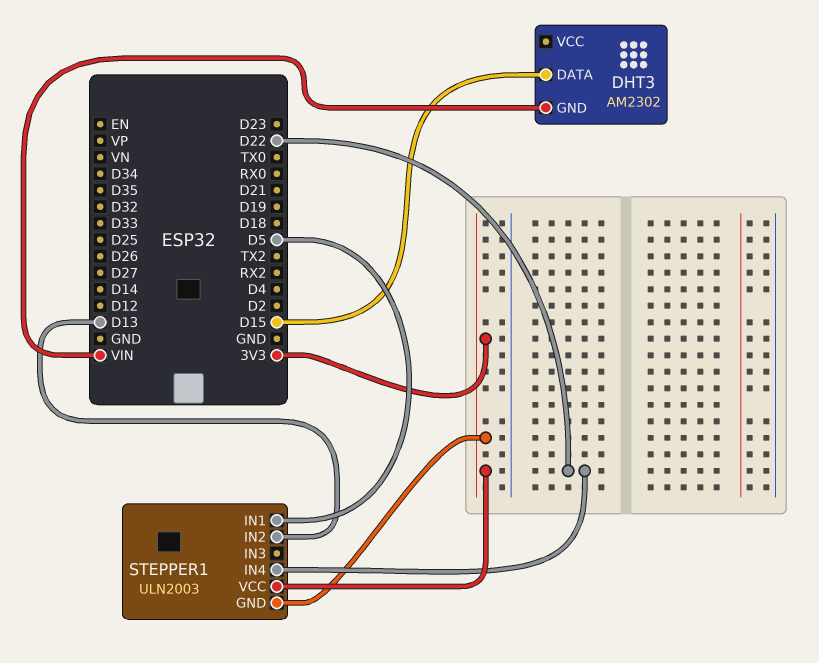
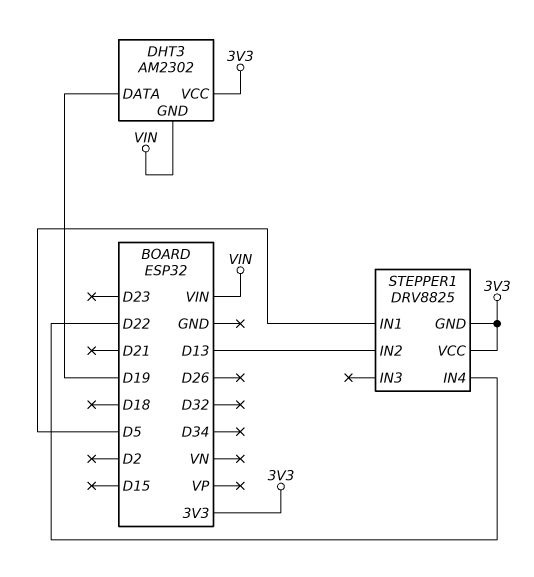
DHT3 pin DATA: D15 -> D19
DHT3 pin VCC: none -> 3V3
STEPPER1: ULN2003 -> DRV8825

